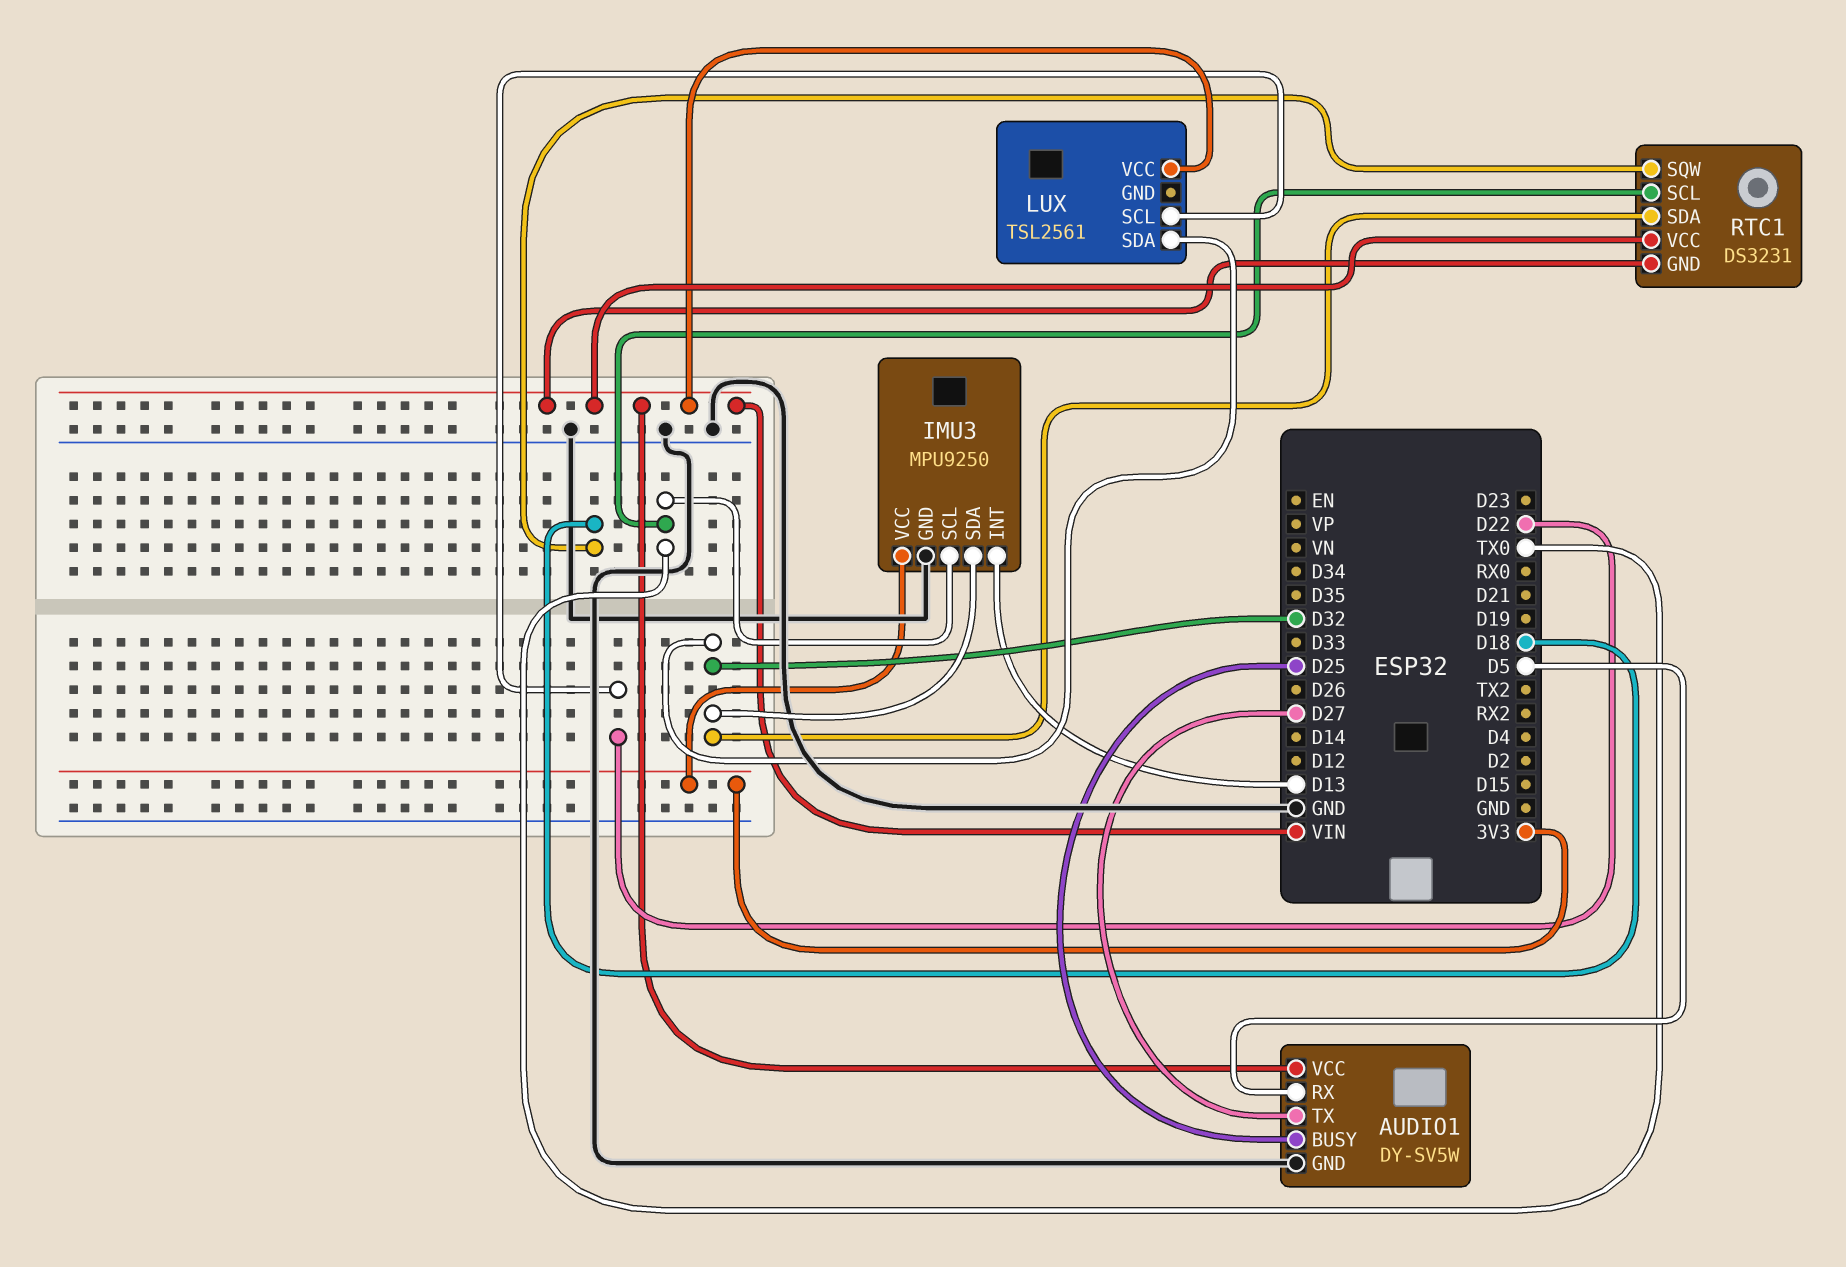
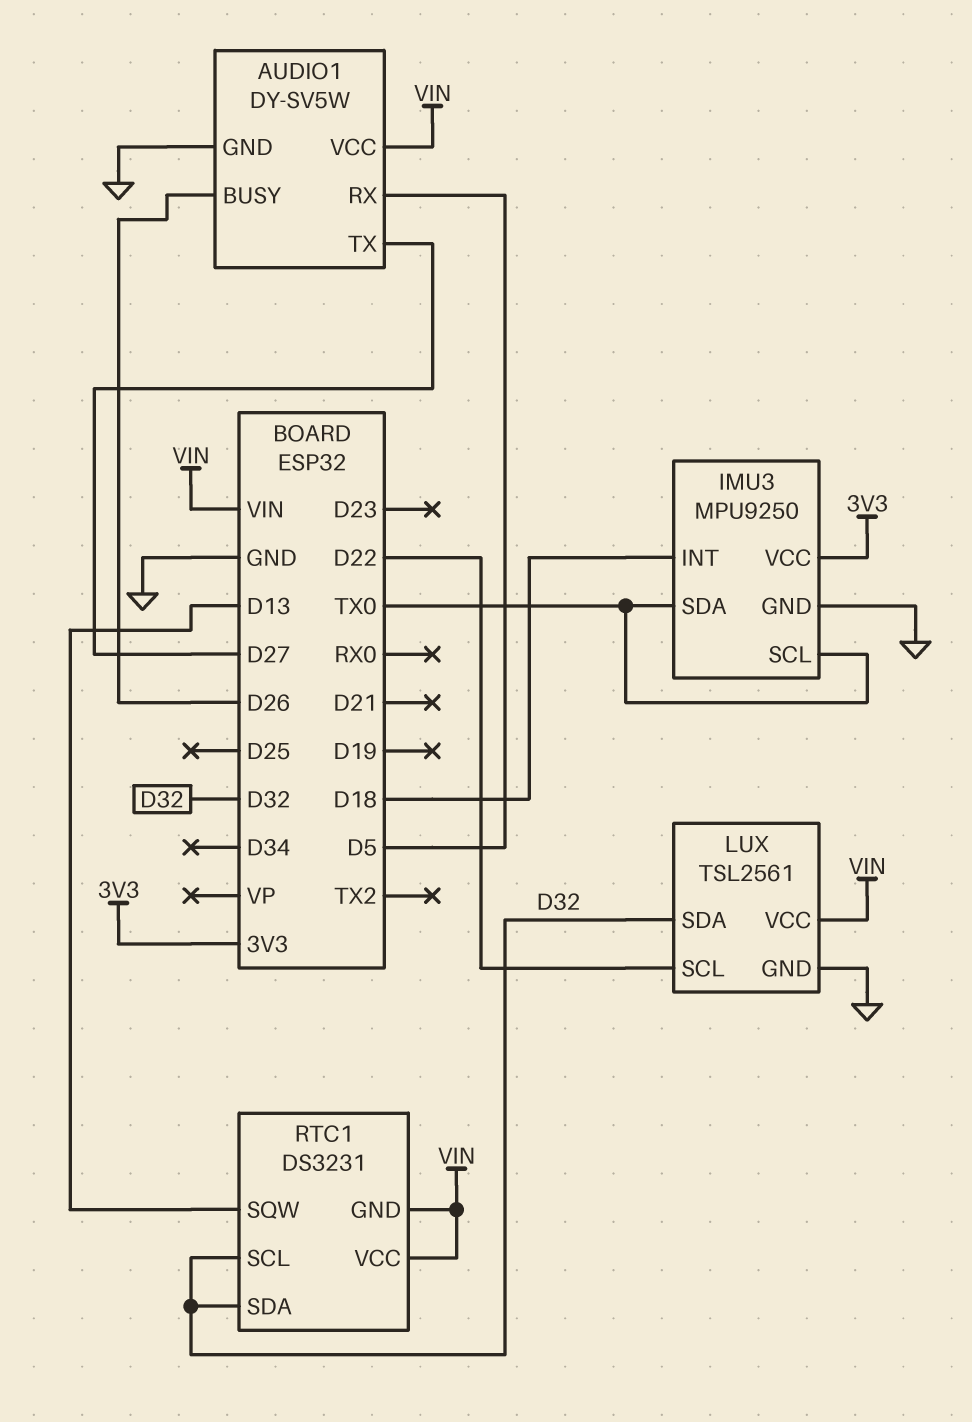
AUDIO1 pin BUSY: D25 -> D26
IMU3 pin INT: D13 -> D18
IMU3 pin SDA: D32 -> TX0
LUX pin GND: none -> GND
RTC1 pin SCL: TX0 -> D32
RTC1 pin SQW: D18 -> D13

